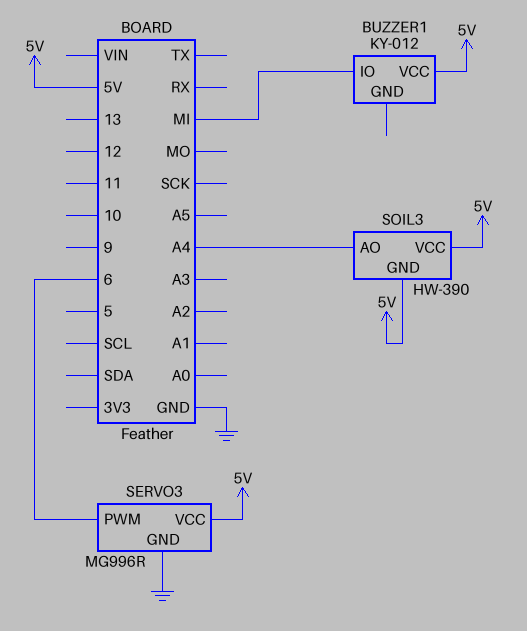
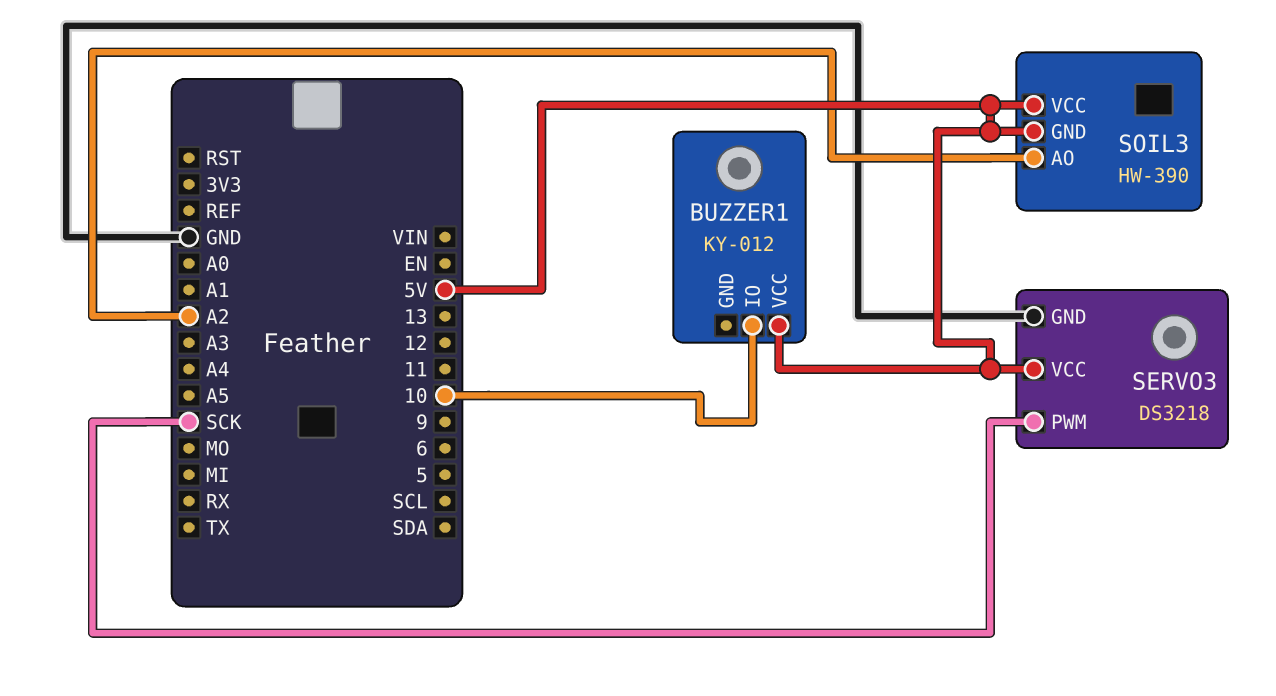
BUZZER1 pin IO: MI -> 10
SERVO3: MG996R -> DS3218
SERVO3 pin PWM: 6 -> SCK
SOIL3 pin AO: A4 -> A2

